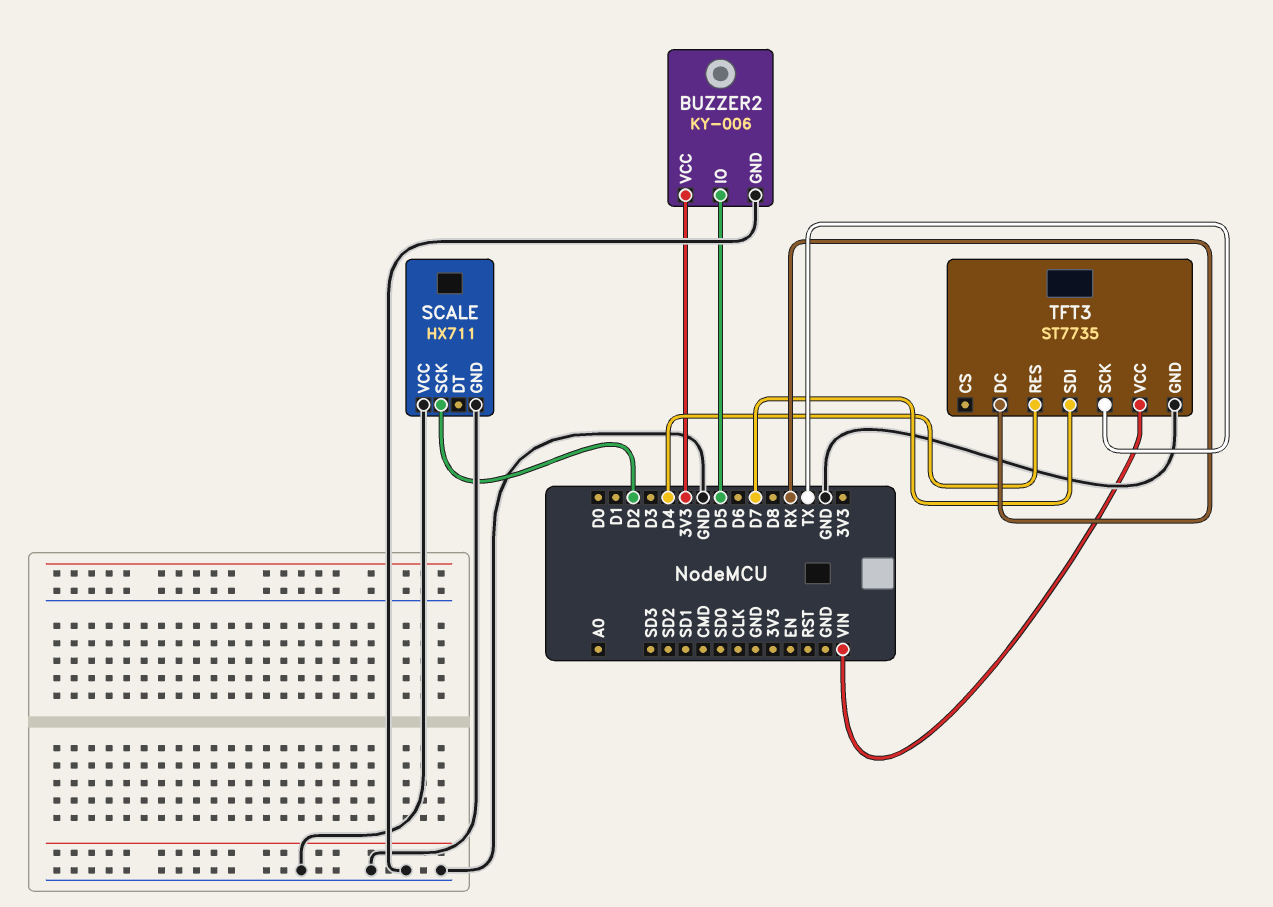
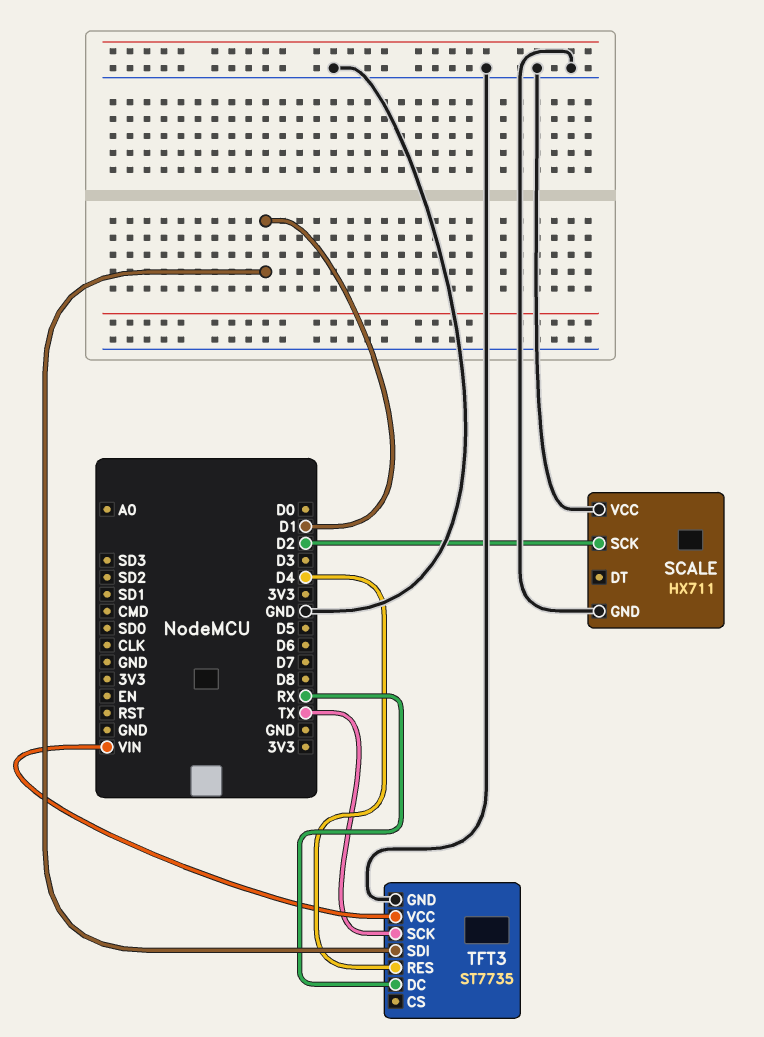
BUZZER2: KY-006 -> none
BUZZER2 pin GND: GND -> none
BUZZER2 pin IO: D5 -> none
BUZZER2 pin VCC: 3V3 -> none
TFT3 pin SDI: D7 -> D1

